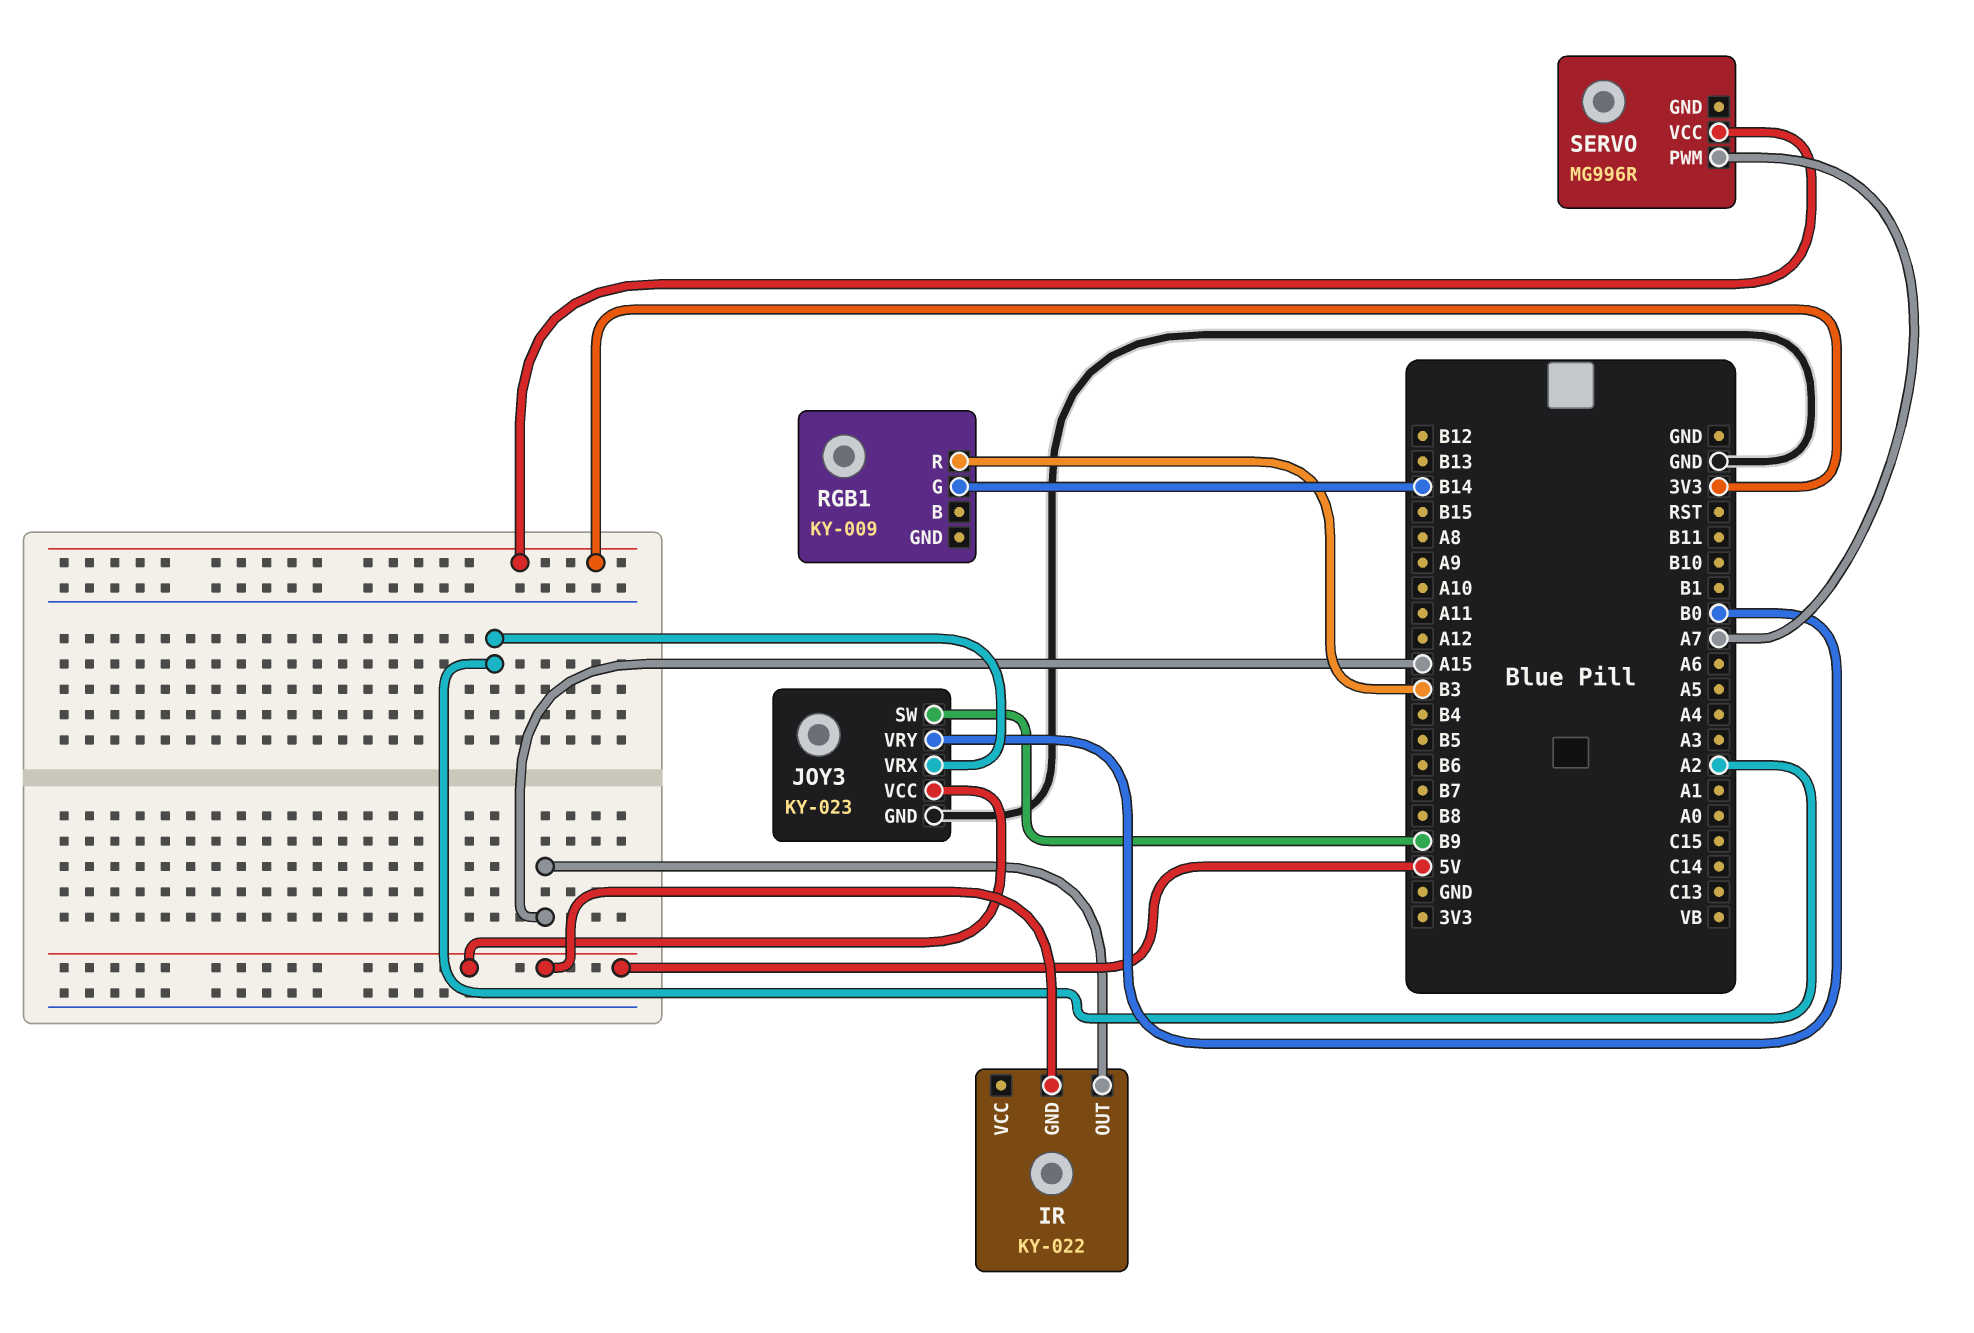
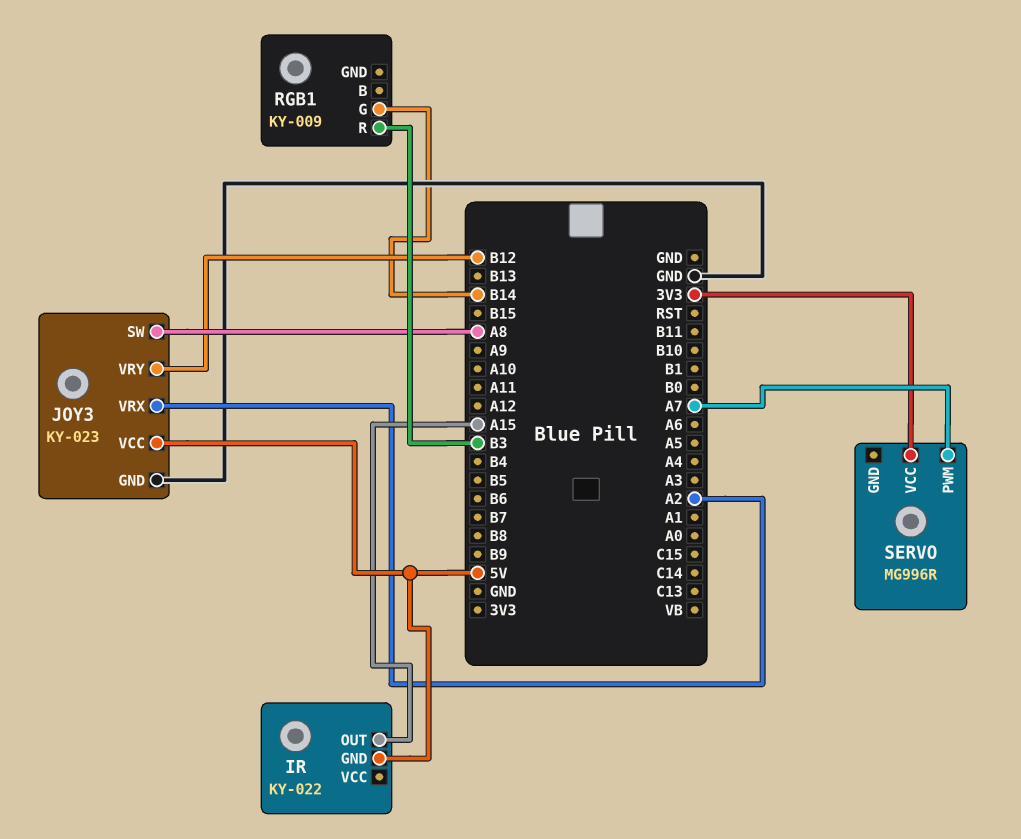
JOY3 pin SW: B9 -> A8
JOY3 pin VRY: B0 -> B12

